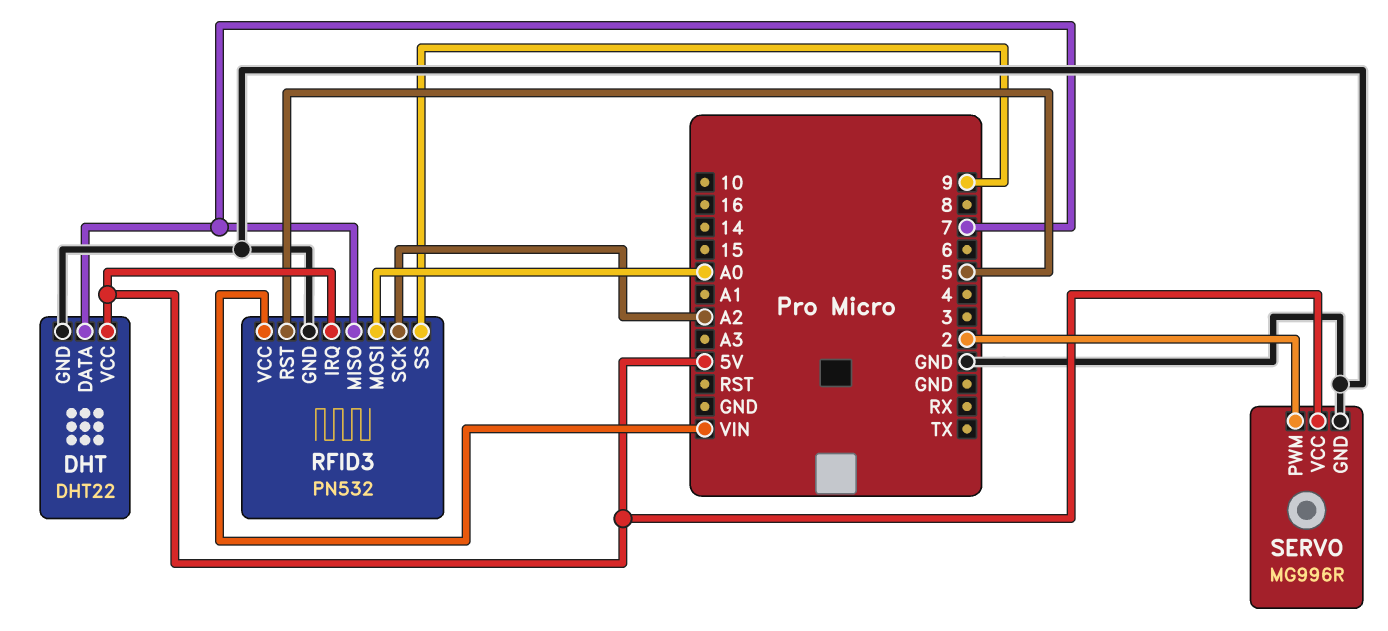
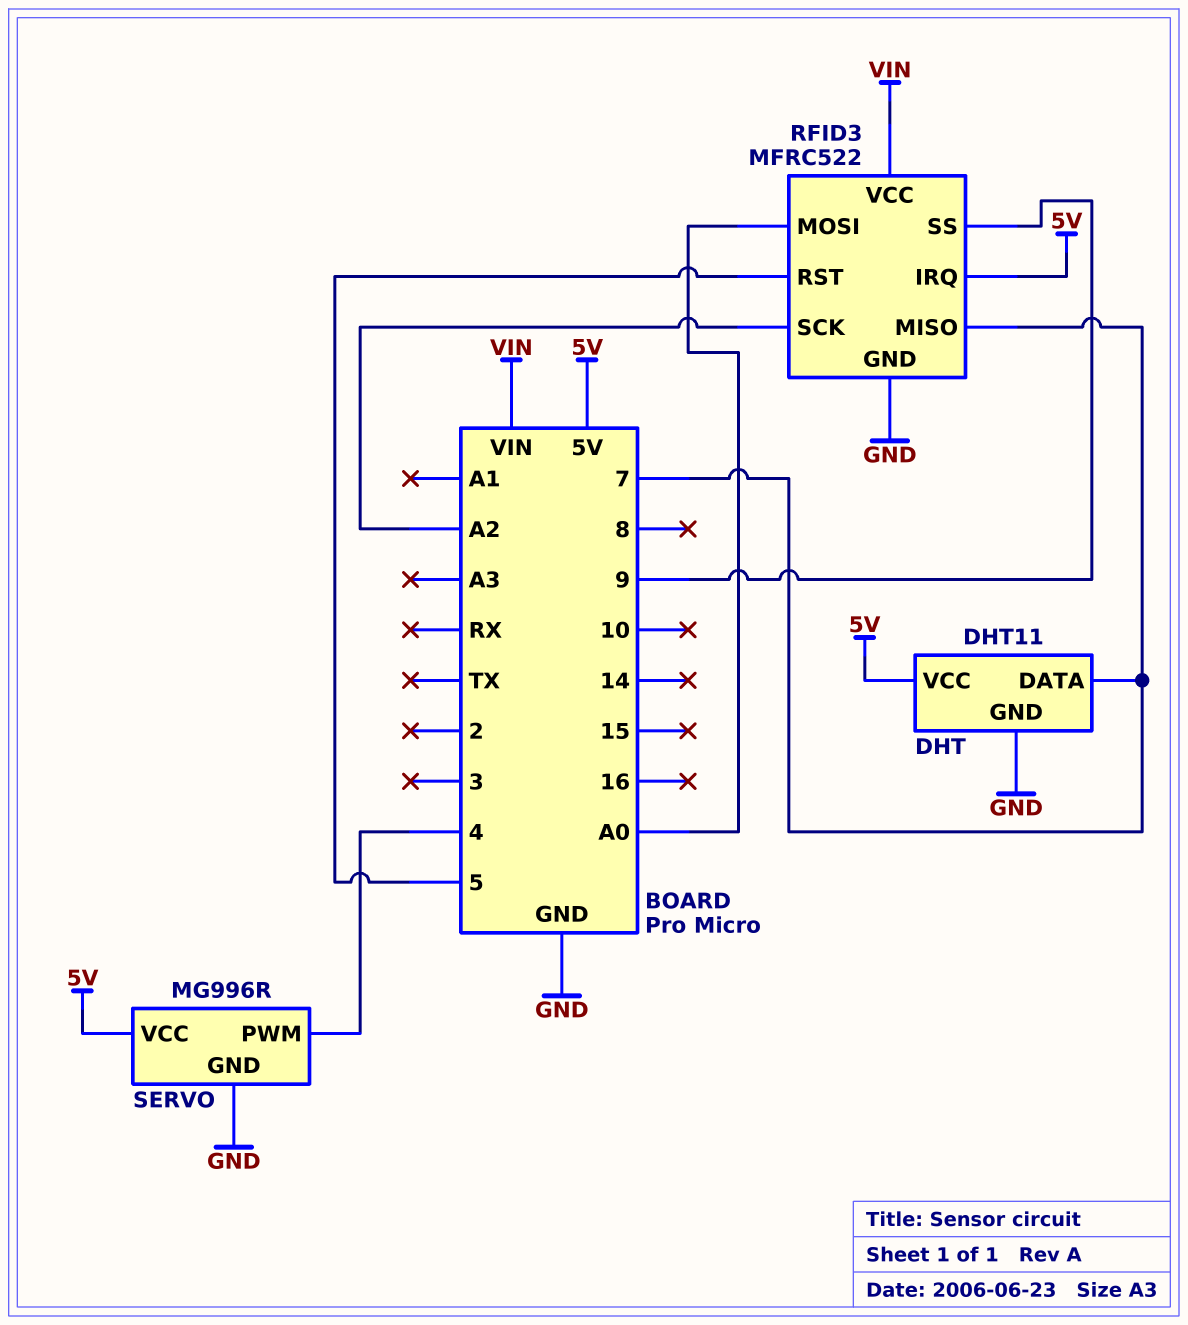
DHT: DHT22 -> DHT11
RFID3: PN532 -> MFRC522
SERVO pin PWM: 2 -> 4

